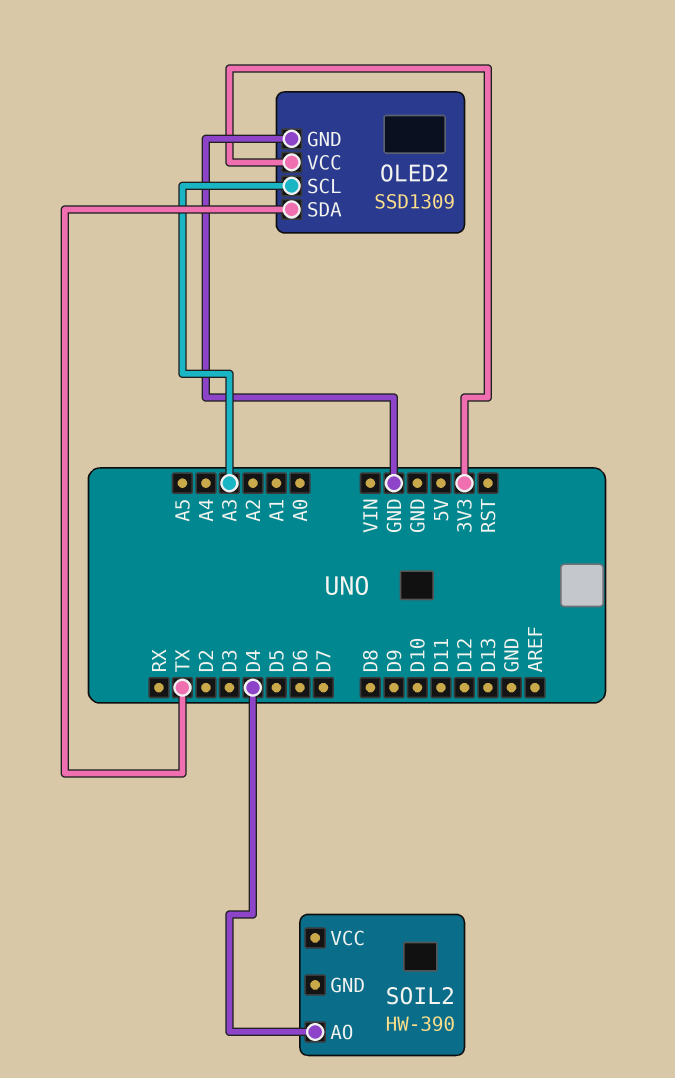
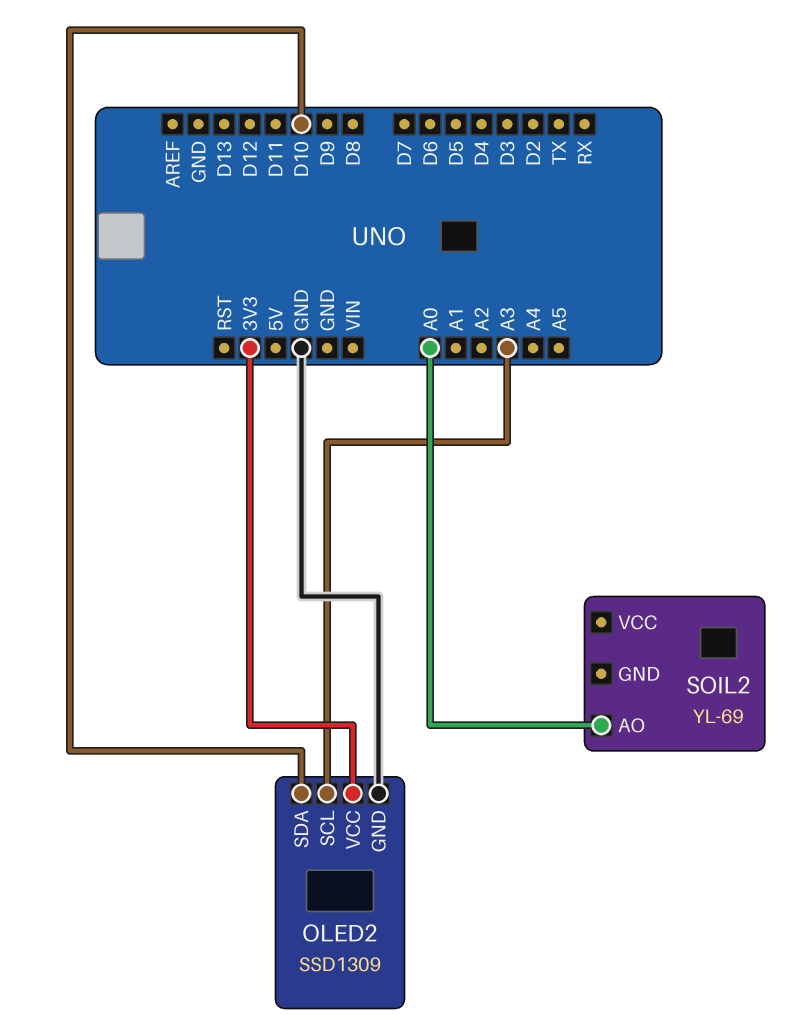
OLED2 pin SDA: TX -> D10
SOIL2: HW-390 -> YL-69
SOIL2 pin AO: D4 -> A0

